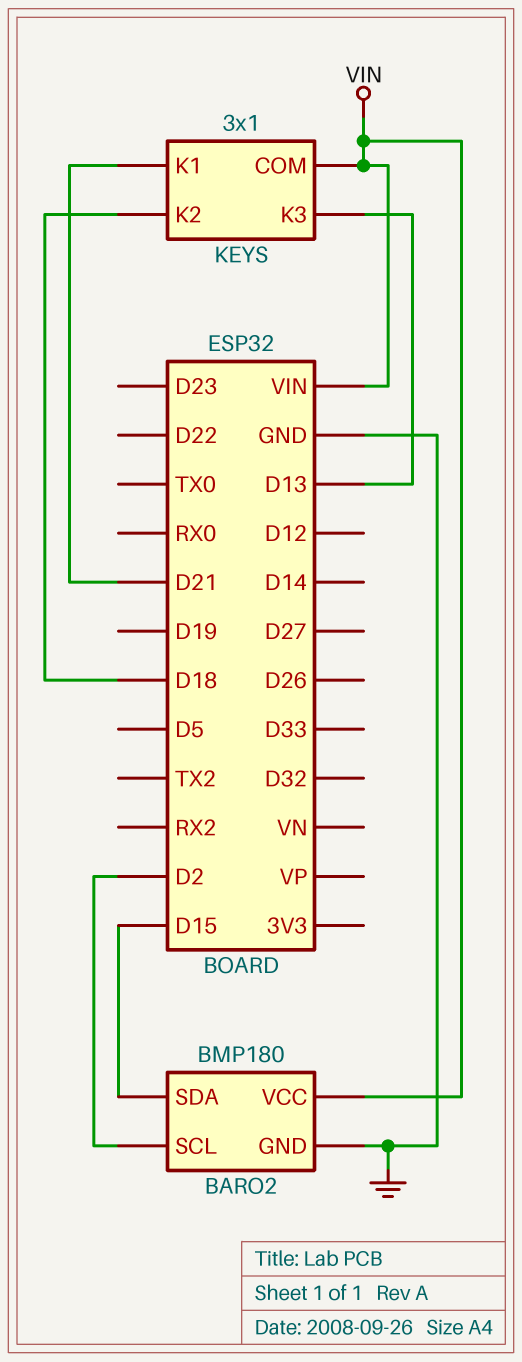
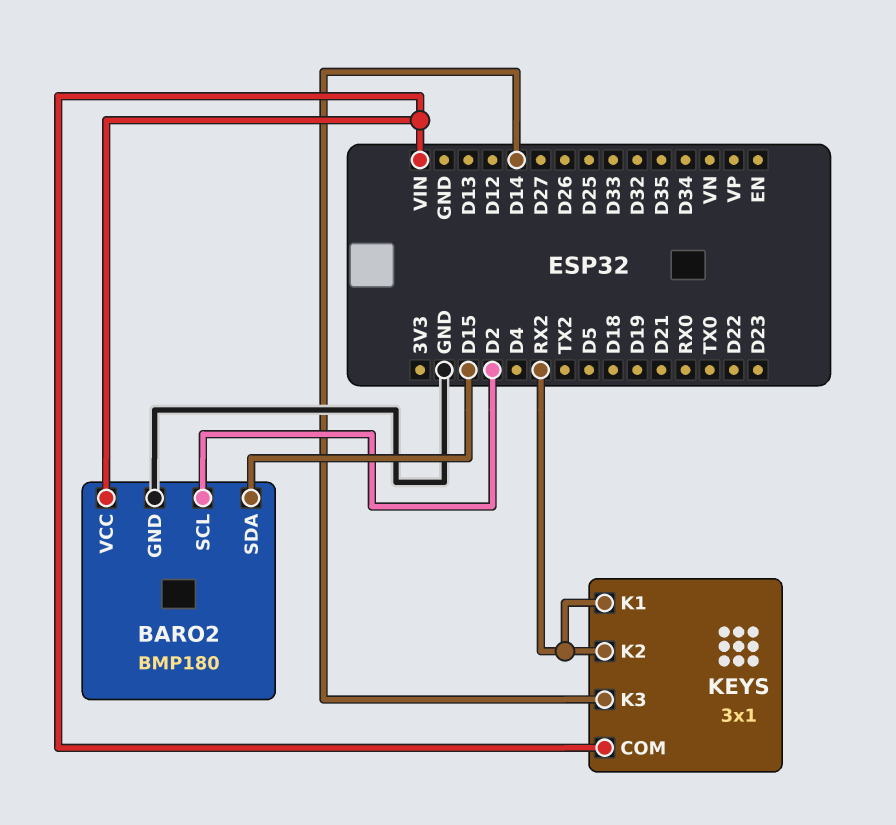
KEYS pin K1: D21 -> RX2
KEYS pin K2: D18 -> RX2
KEYS pin K3: D13 -> D14

